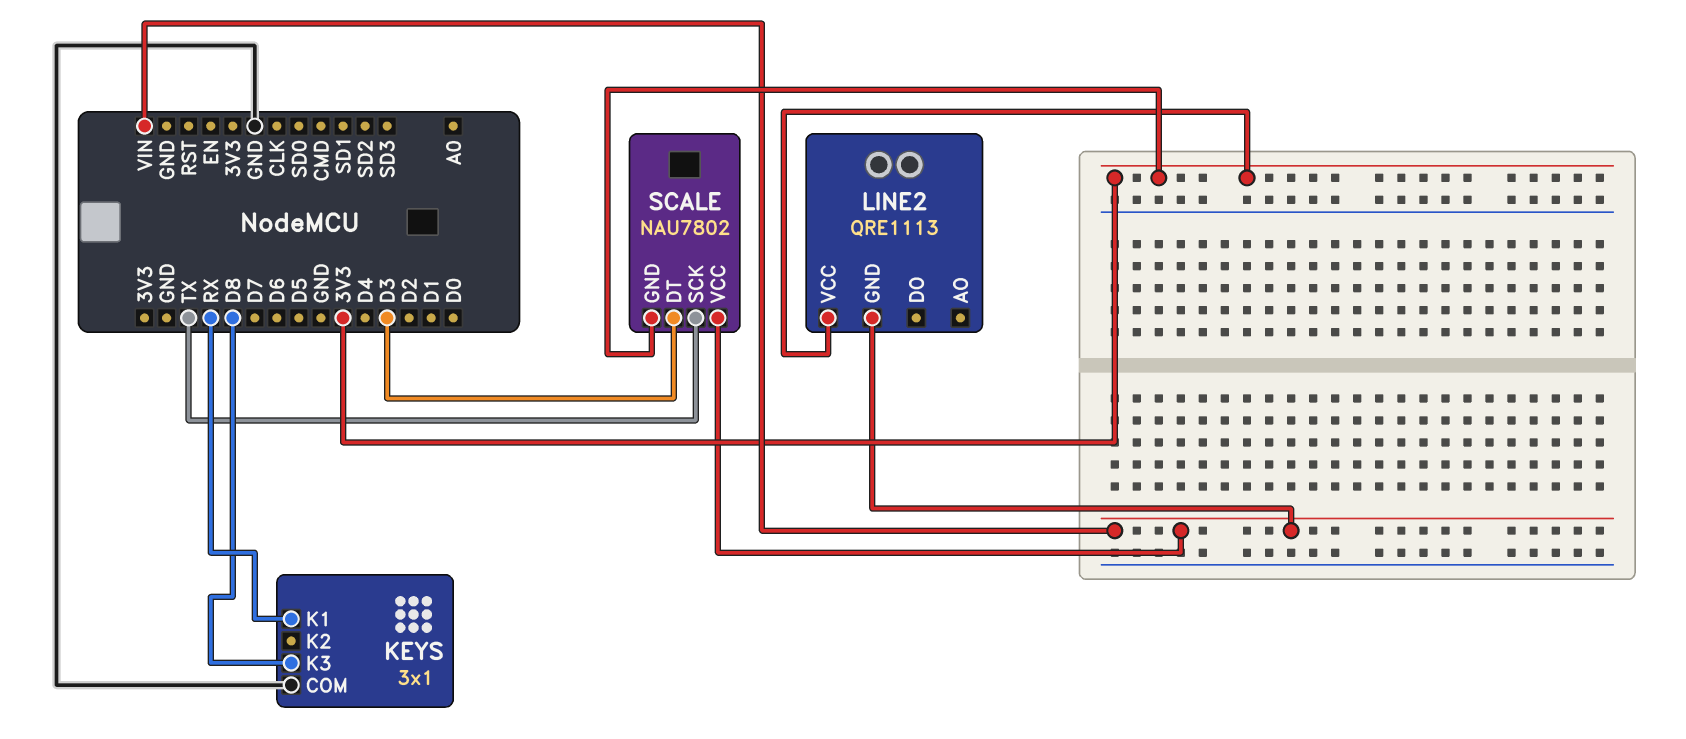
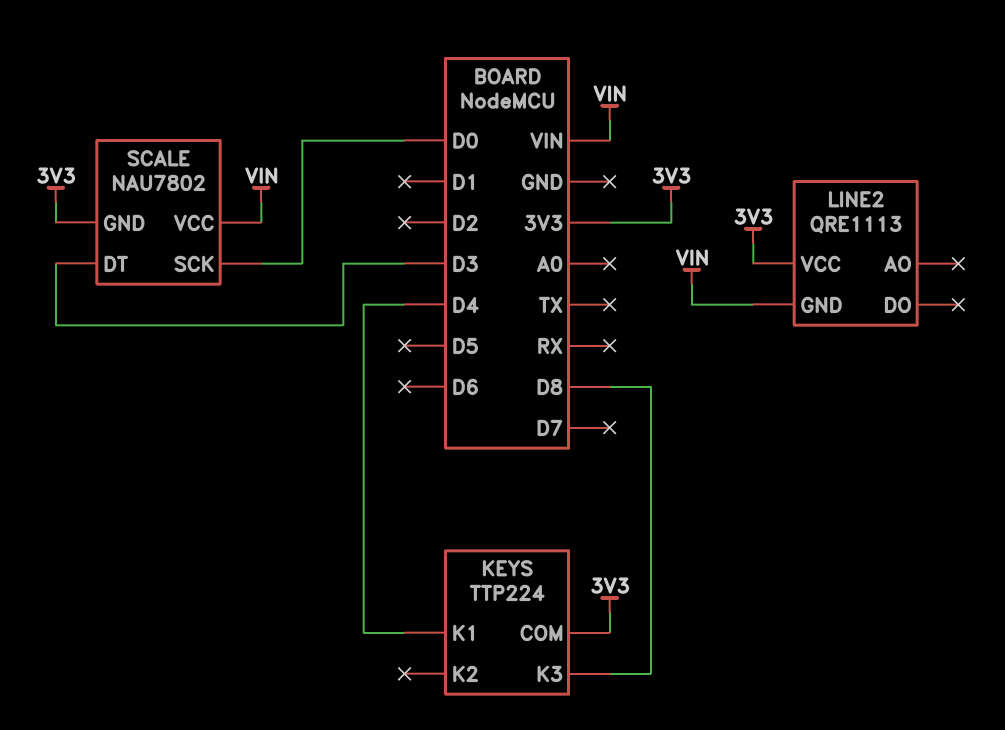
KEYS: 3x1 -> TTP224
KEYS pin COM: GND -> 3V3
KEYS pin K1: RX -> D4
SCALE pin SCK: TX -> D0

